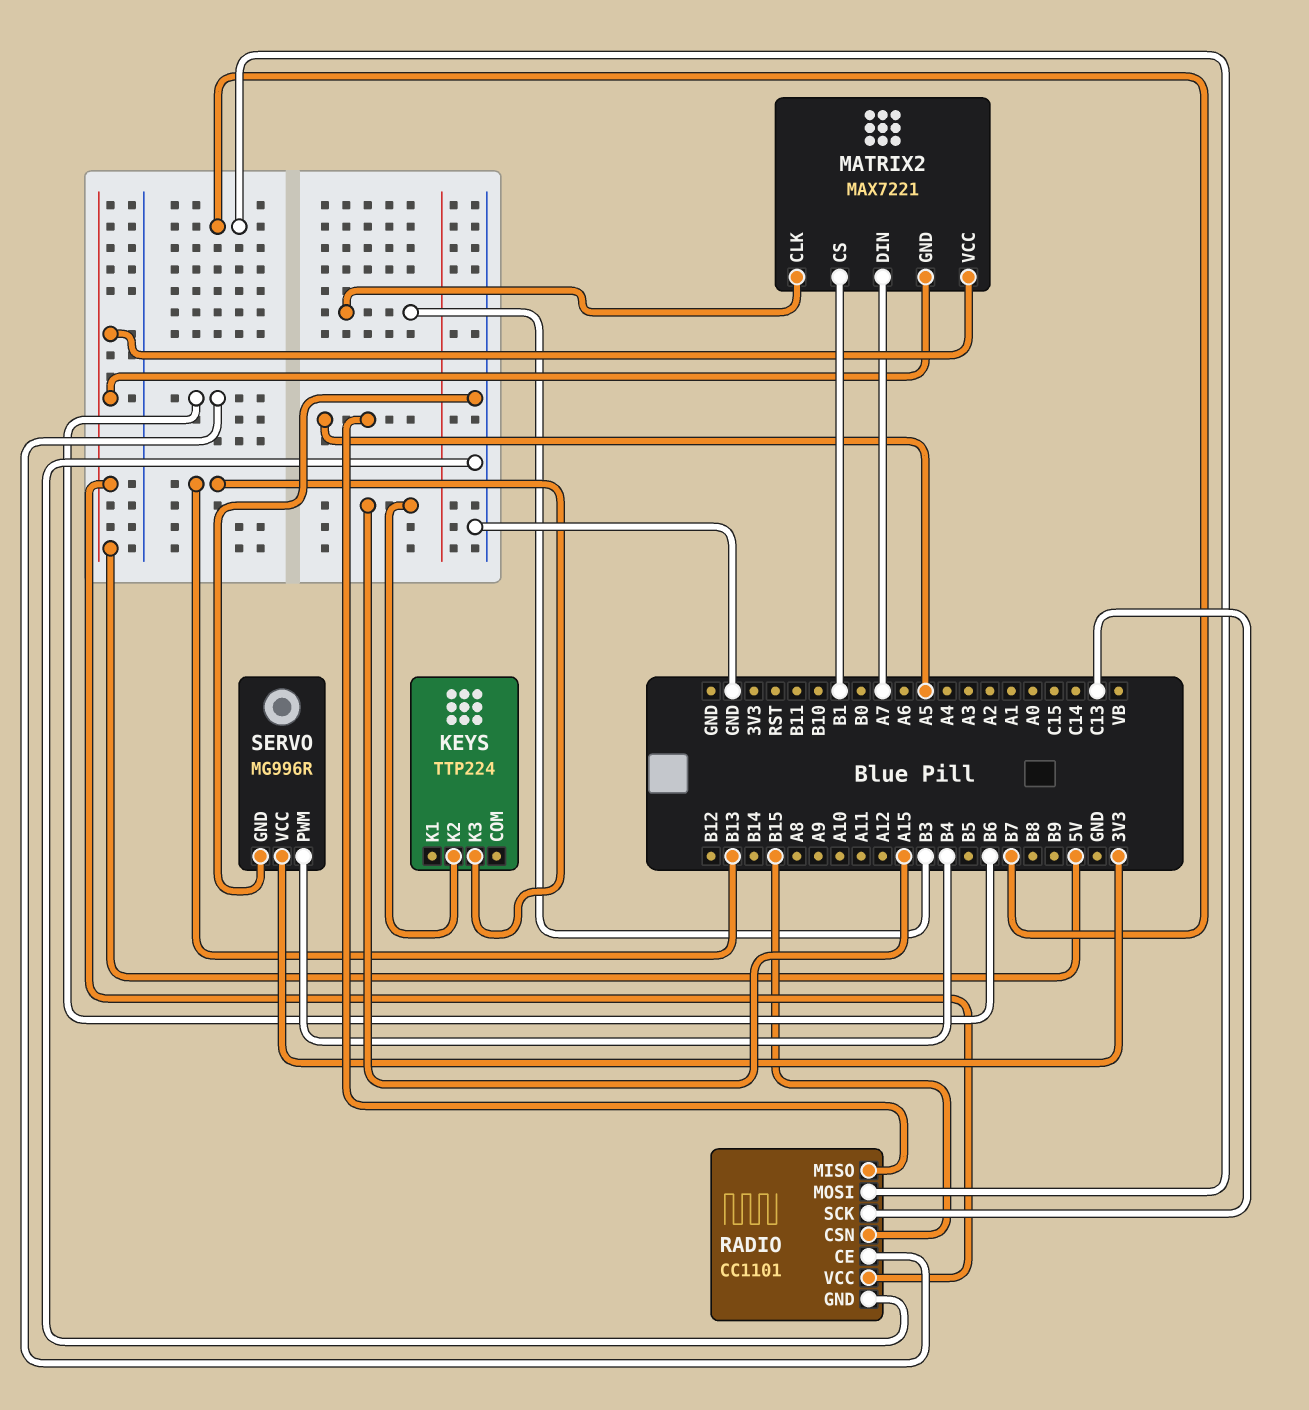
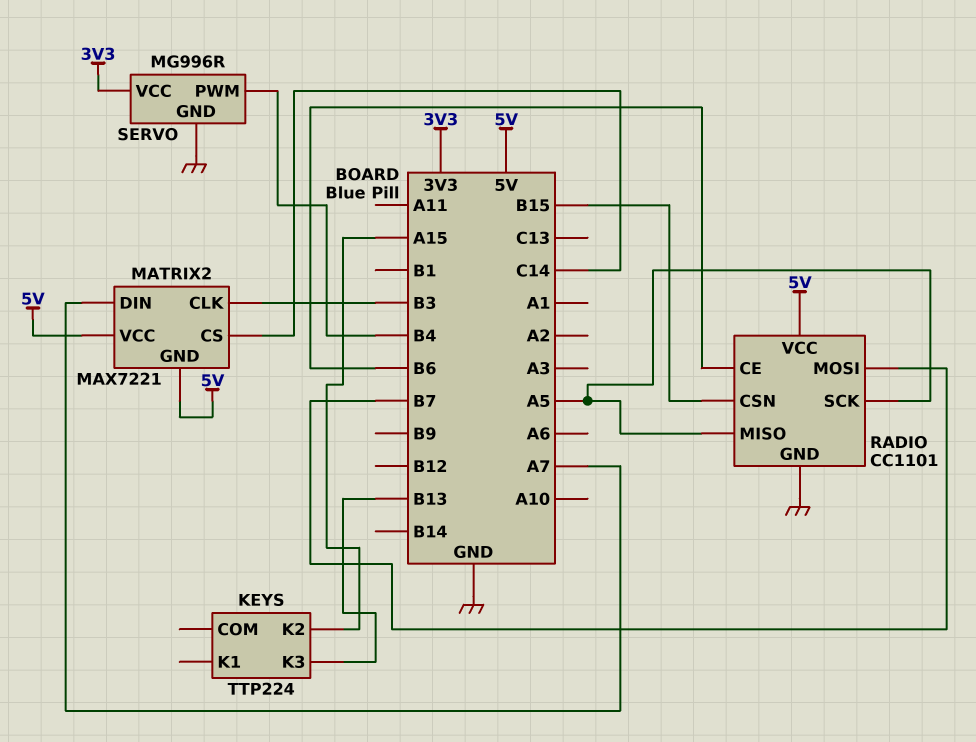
MATRIX2 pin CS: B1 -> C14
RADIO pin SCK: C13 -> A5

